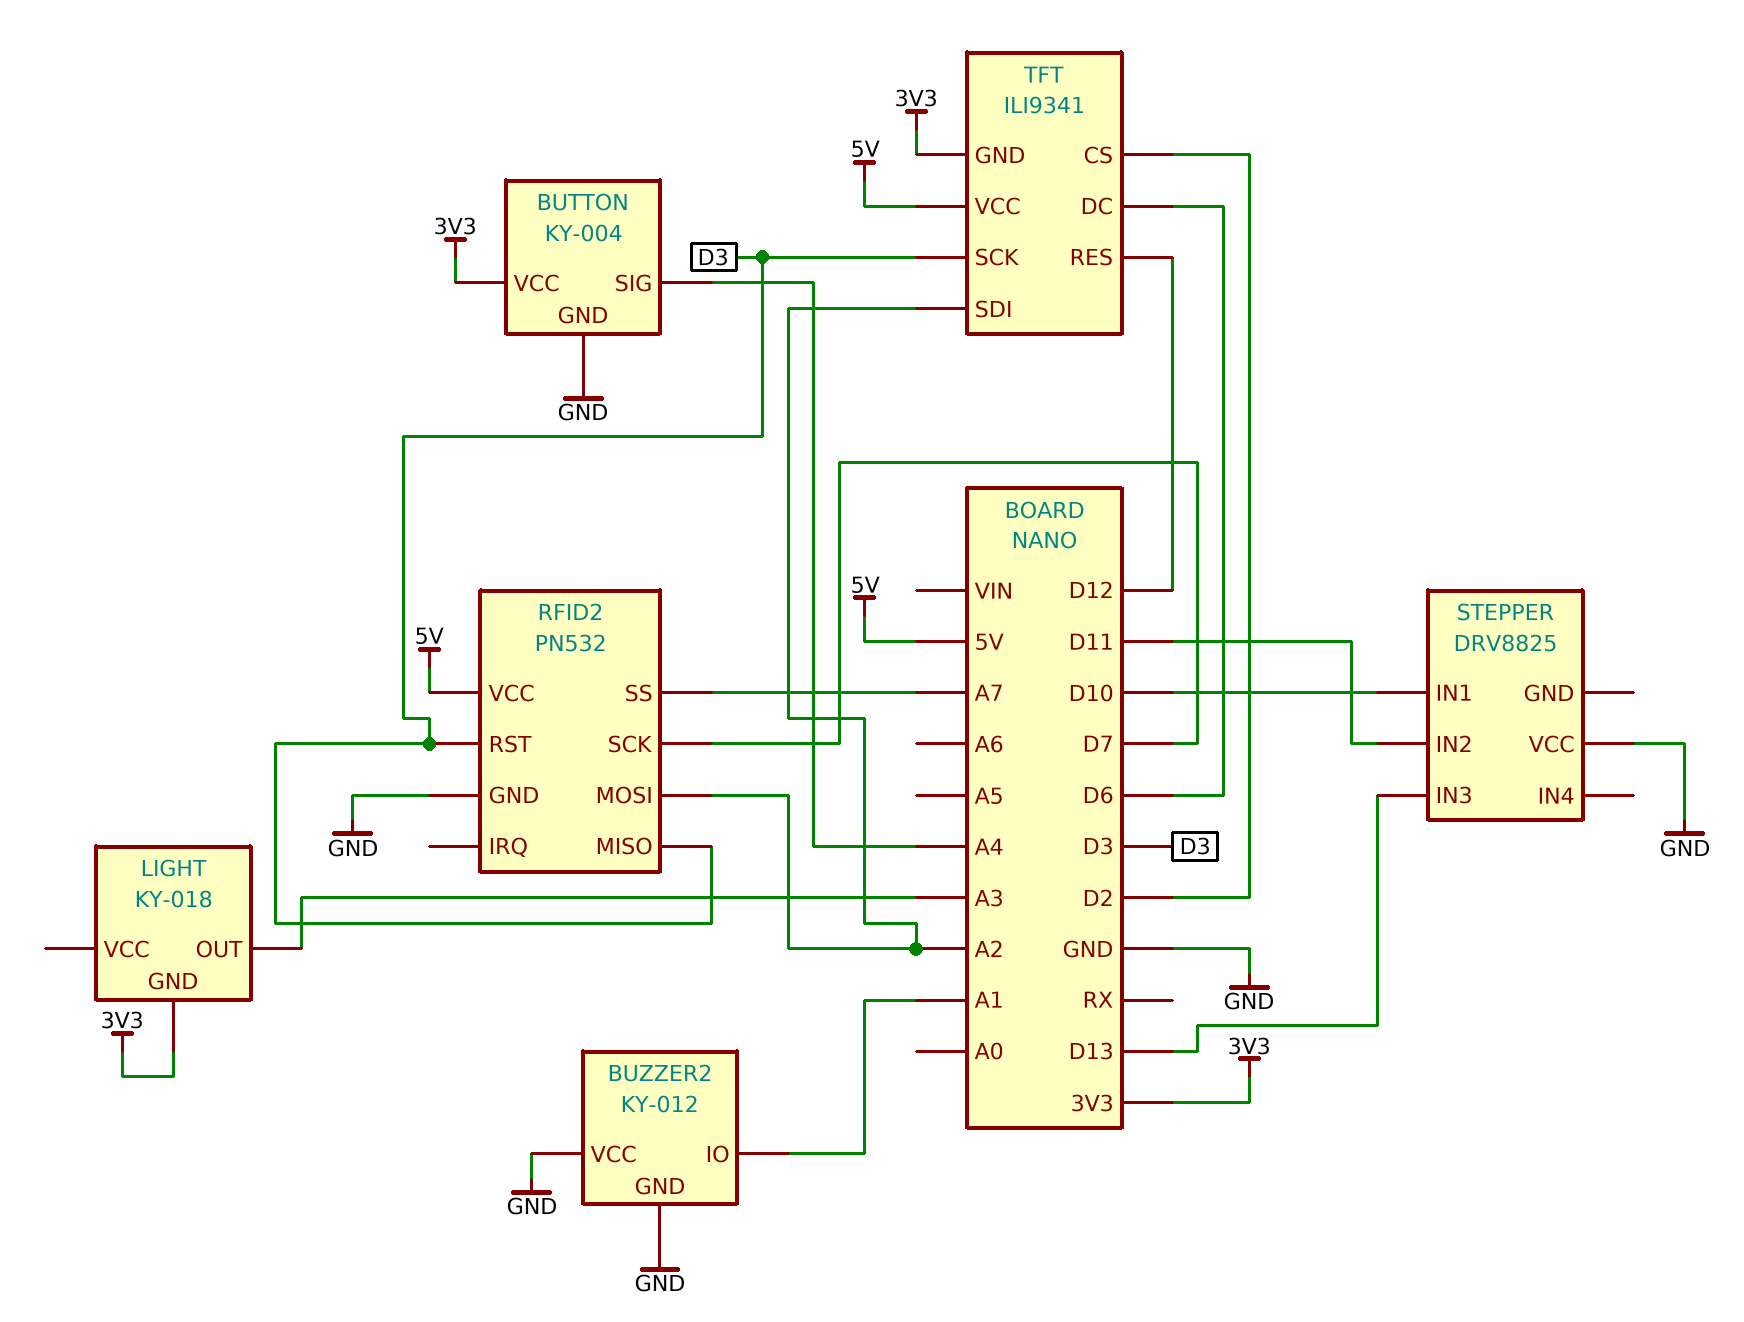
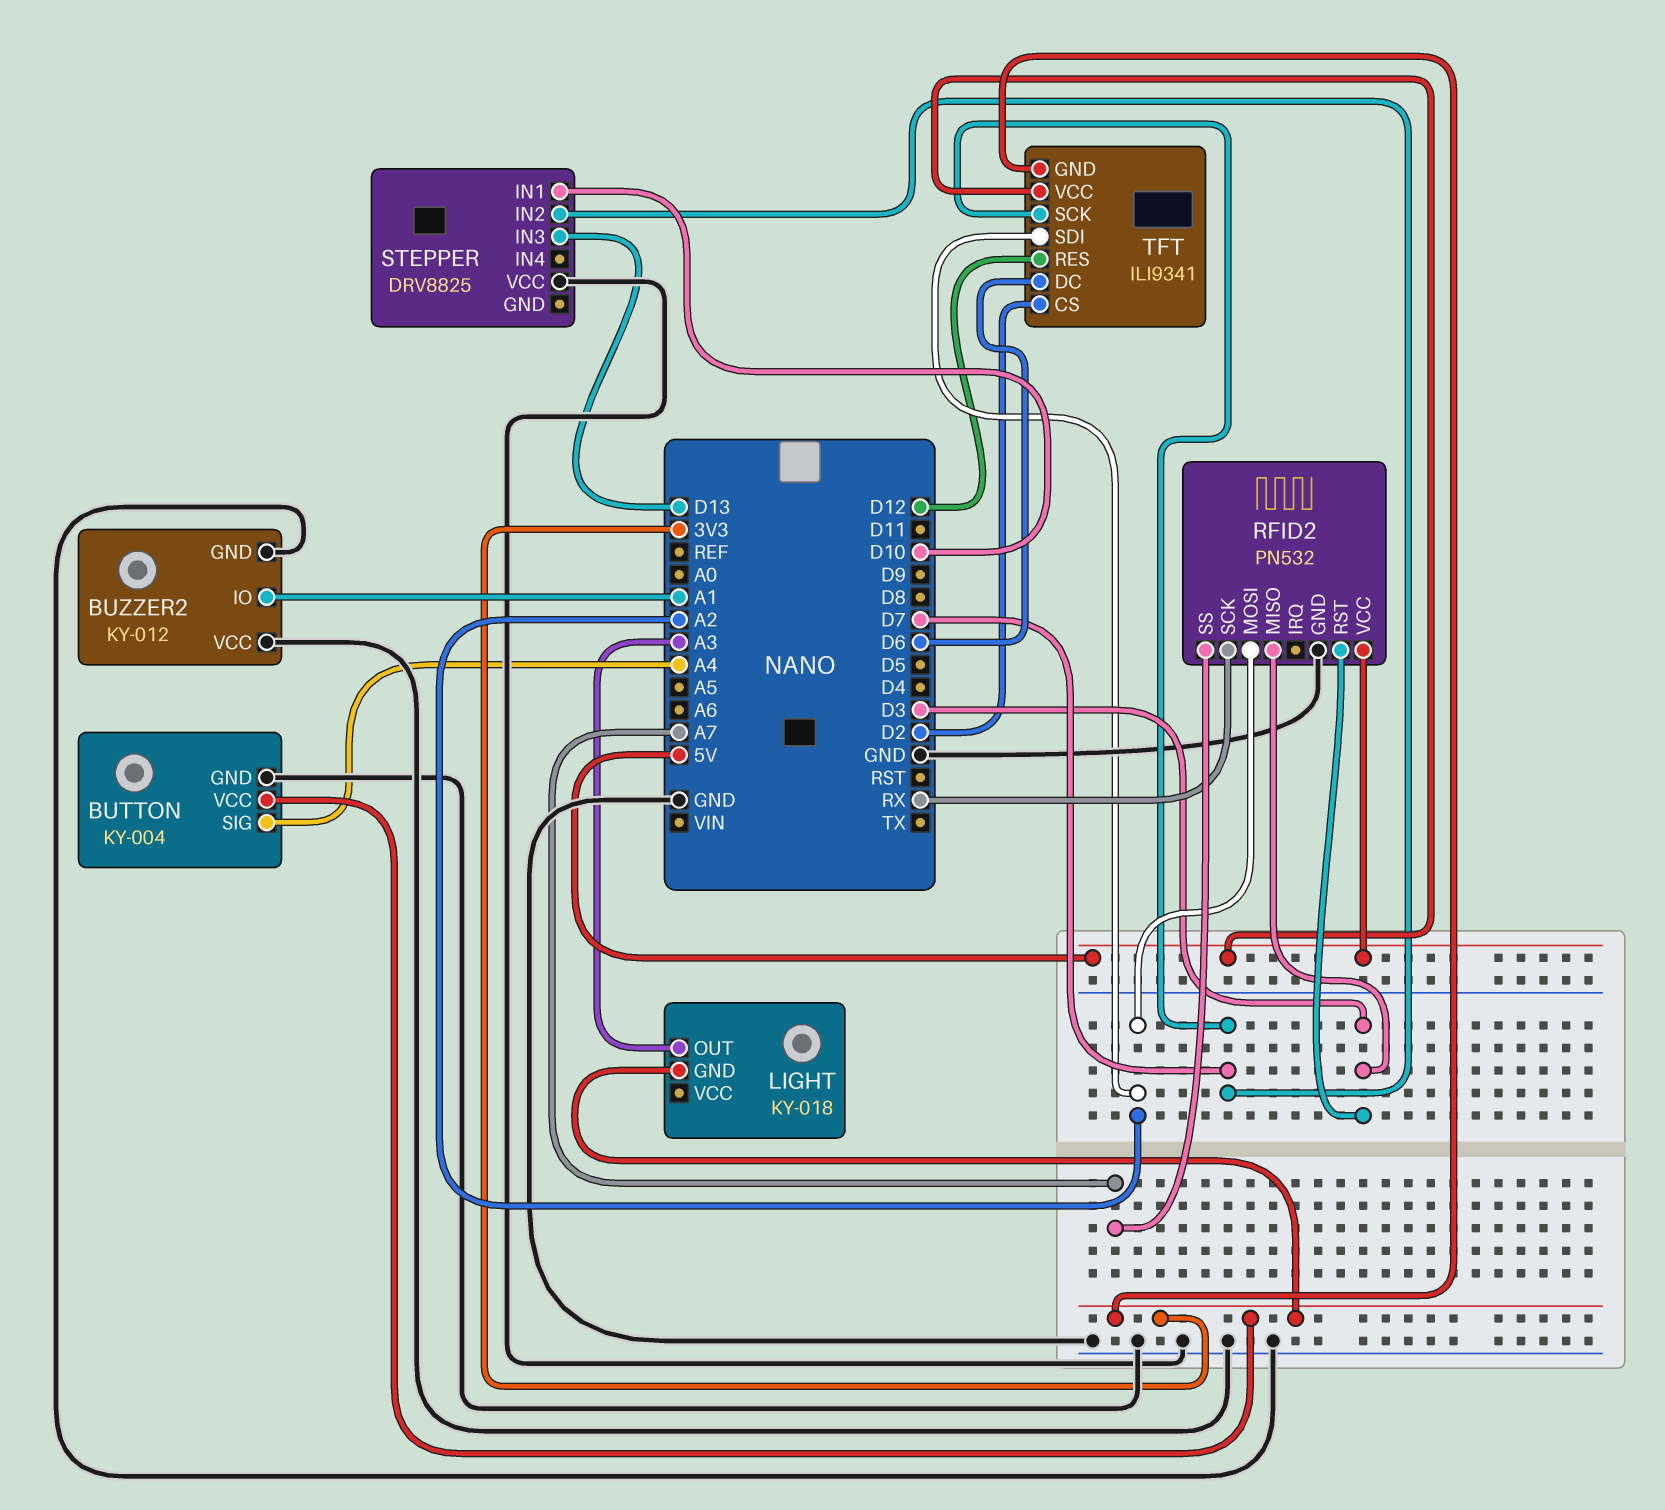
RFID2 pin SCK: D7 -> RX
STEPPER pin IN2: D11 -> D7
TFT pin SCK: D3 -> D7

